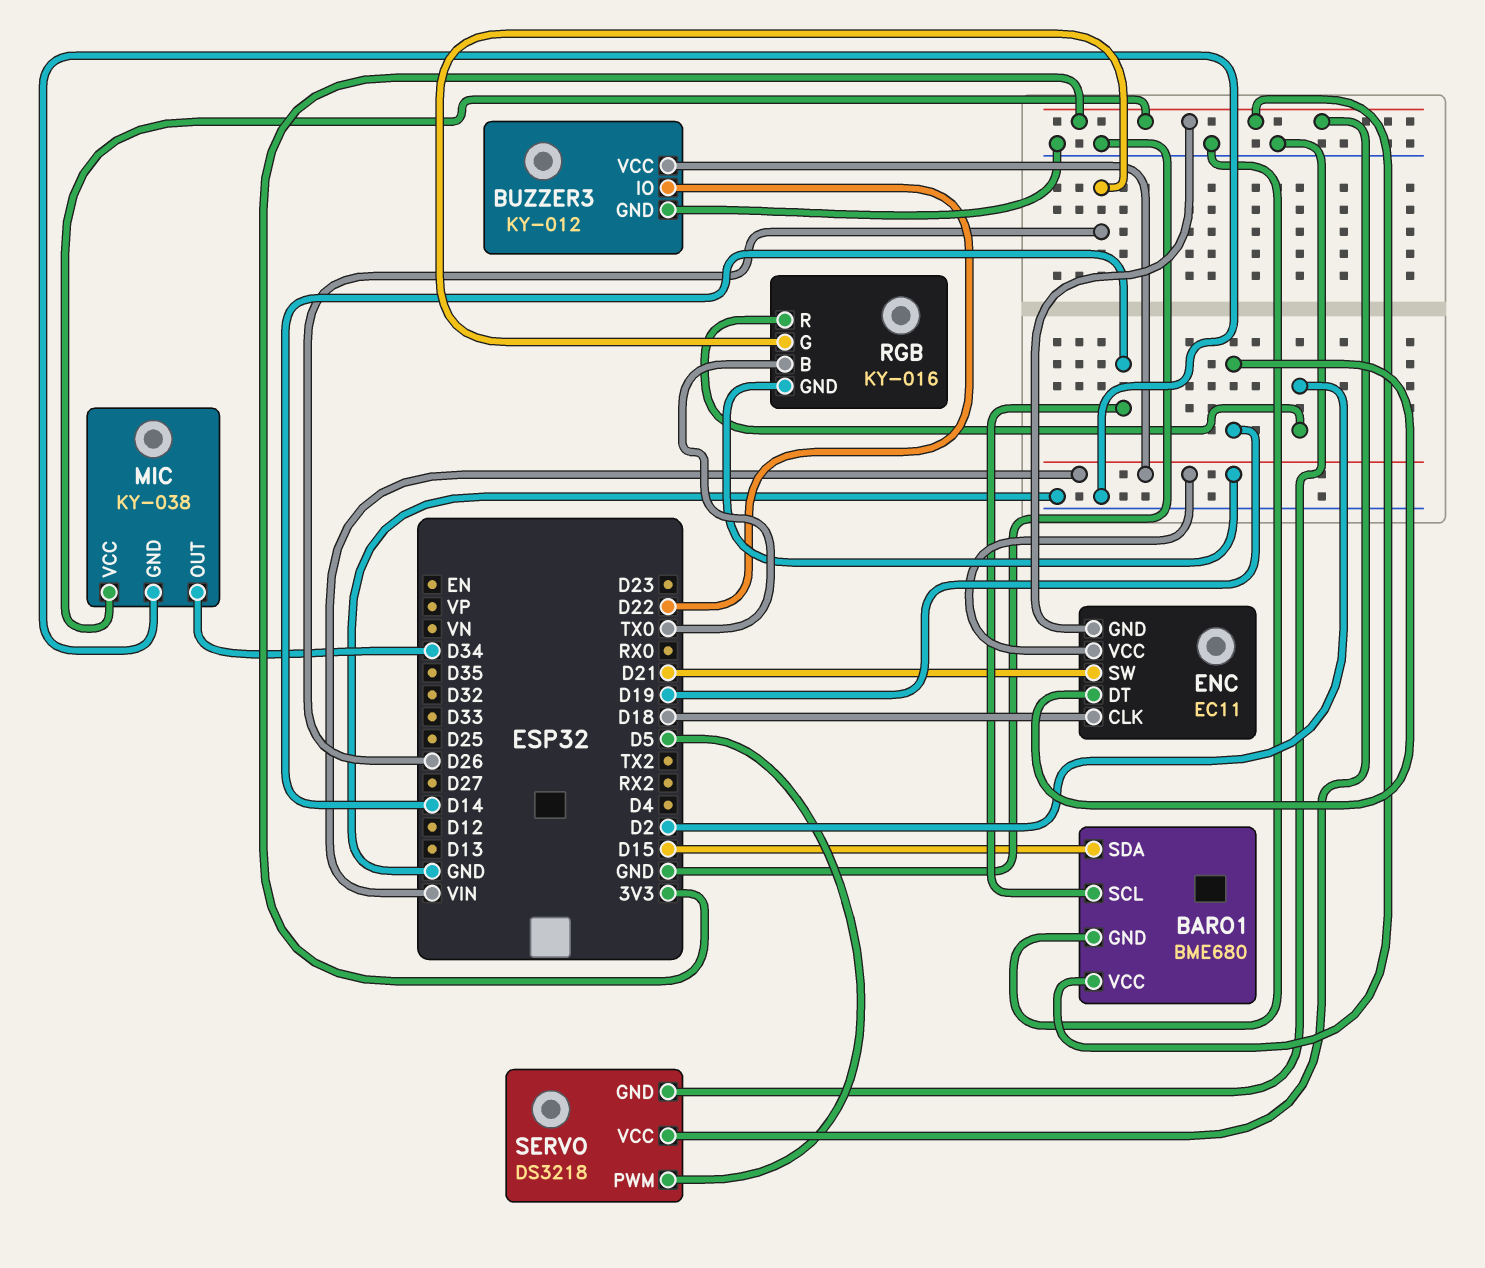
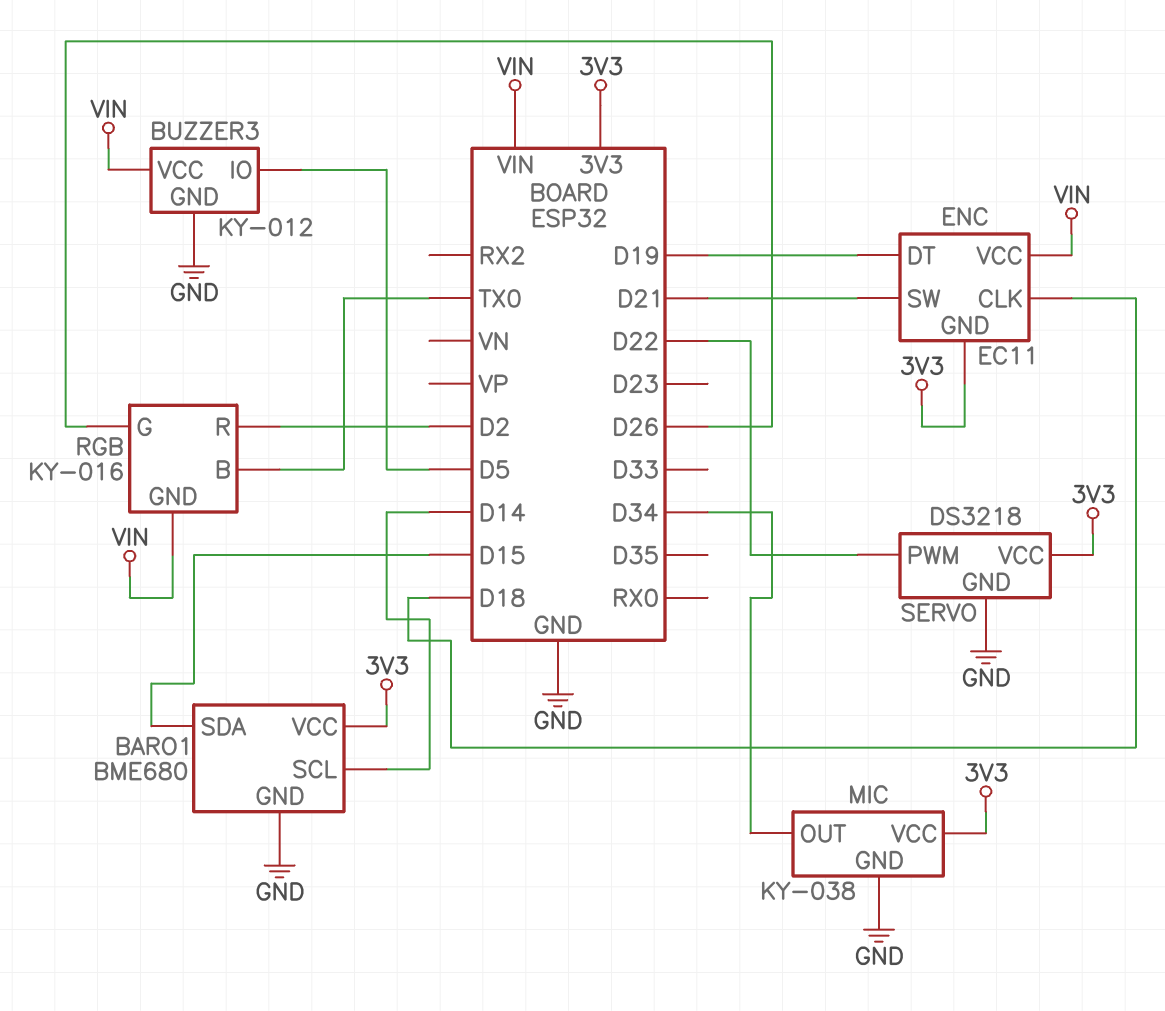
BUZZER3 pin IO: D22 -> D5
SERVO pin PWM: D5 -> D22

